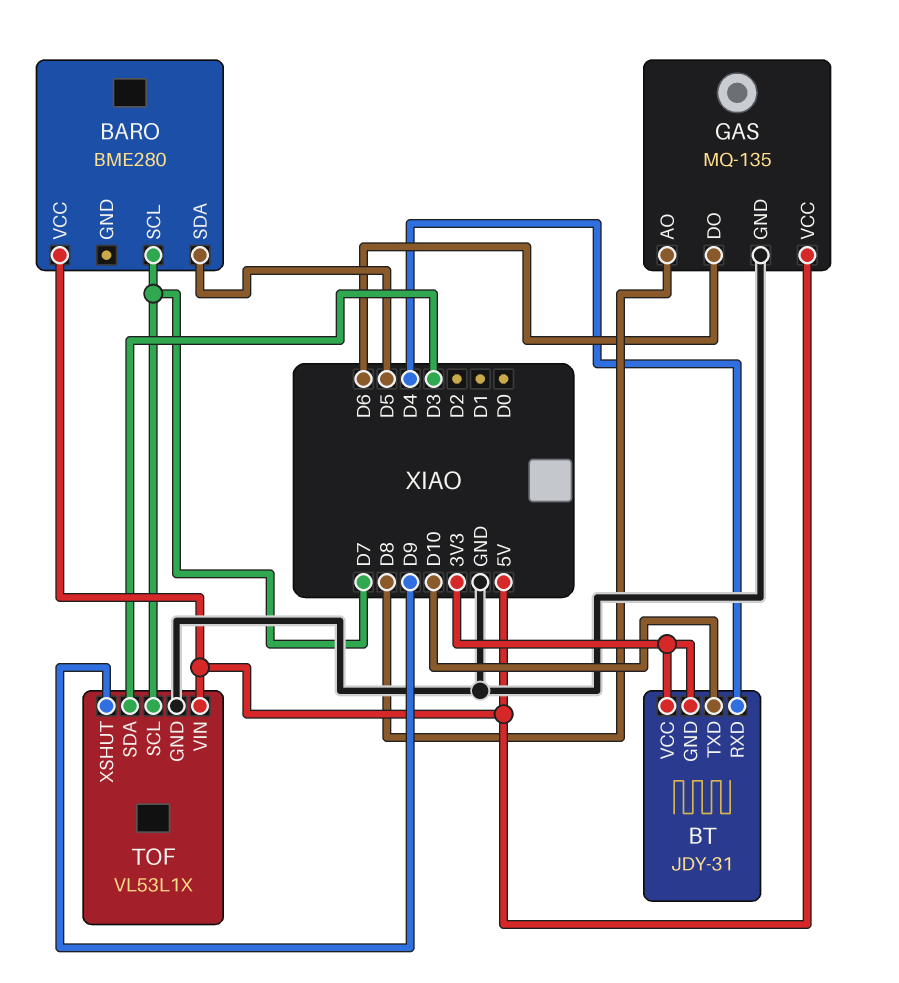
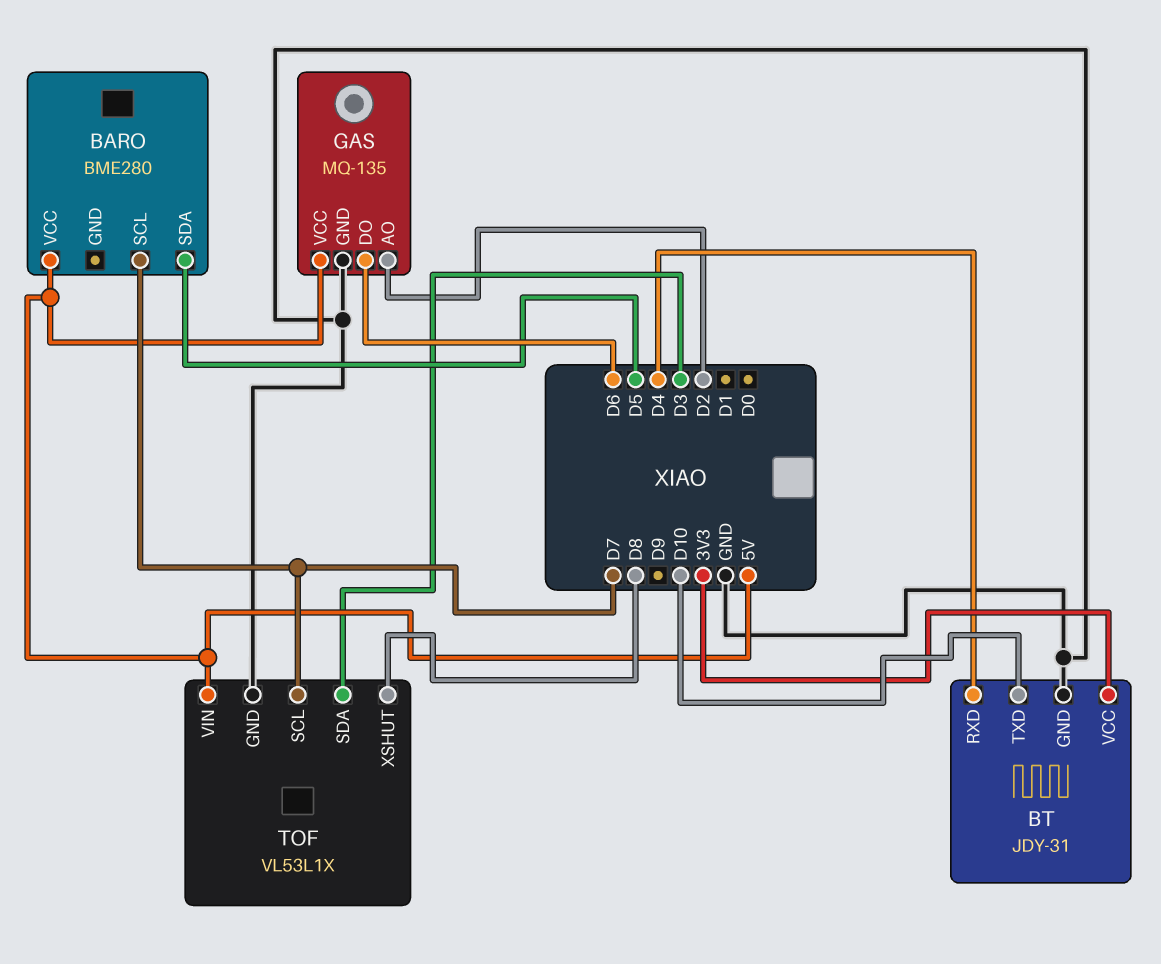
BT pin GND: 3V3 -> GND
GAS pin AO: D8 -> D2
TOF pin XSHUT: D9 -> D8

